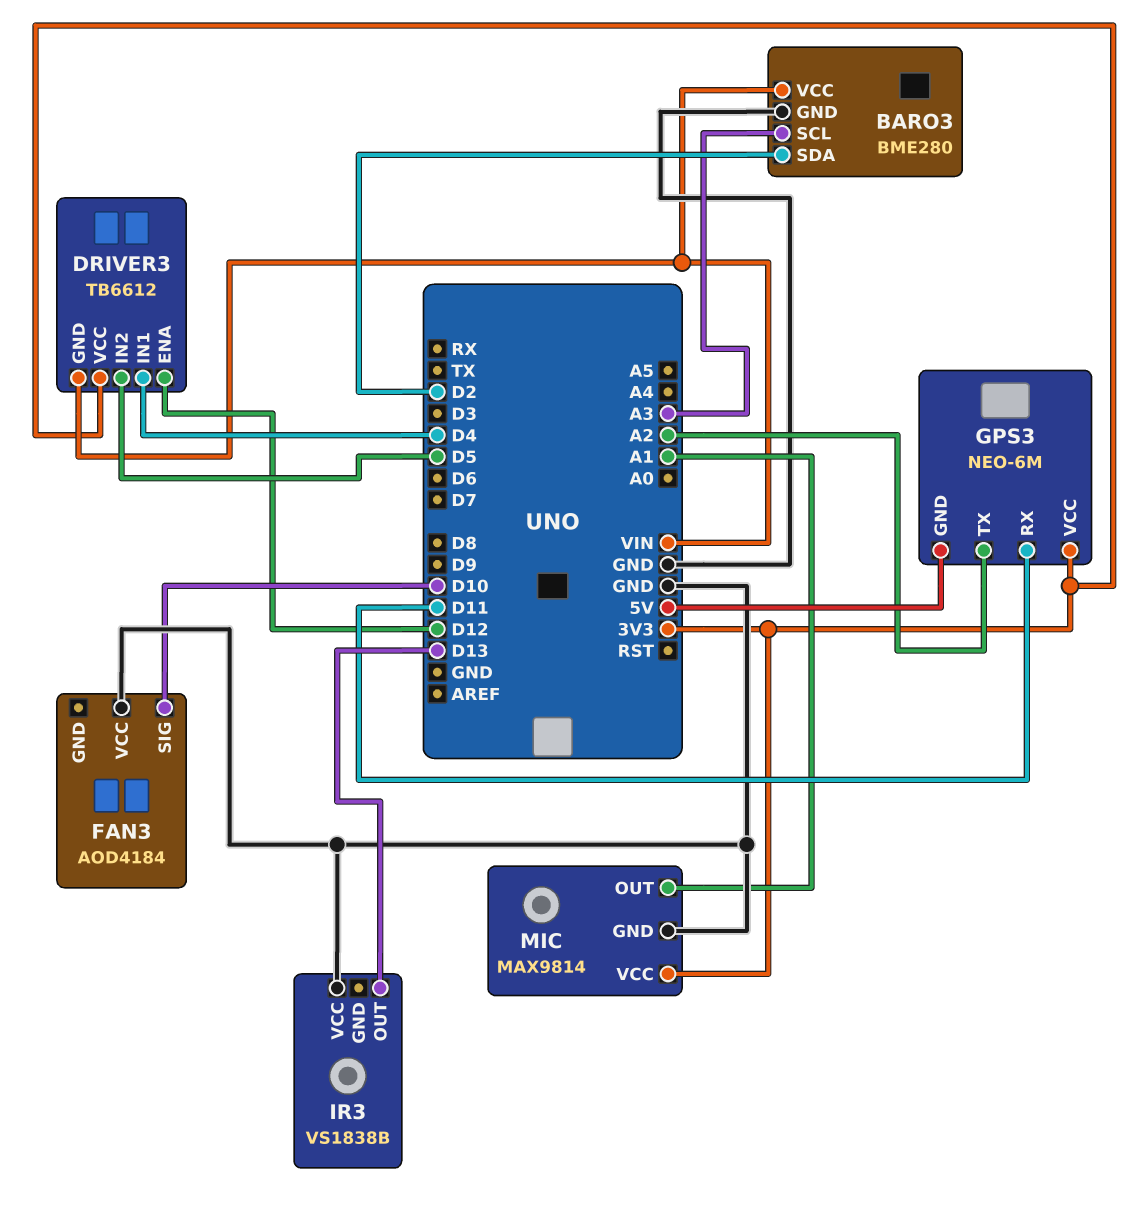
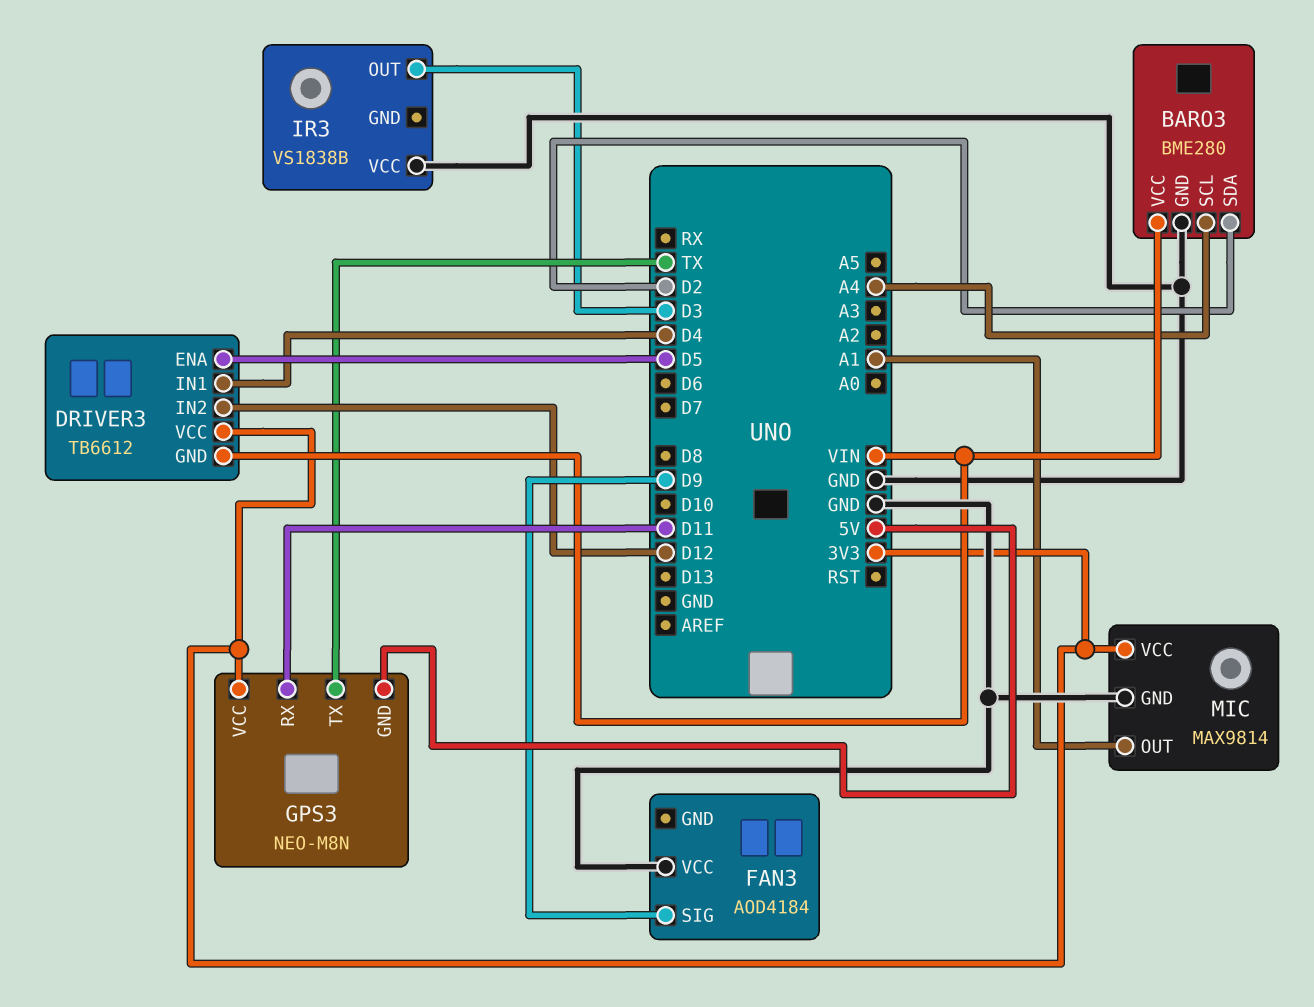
BARO3 pin SCL: A3 -> A4
DRIVER3 pin ENA: D12 -> D5
DRIVER3 pin IN2: D5 -> D12
FAN3 pin SIG: D10 -> D9
GPS3: NEO-6M -> NEO-M8N
GPS3 pin TX: A2 -> TX
IR3 pin OUT: D13 -> D3

